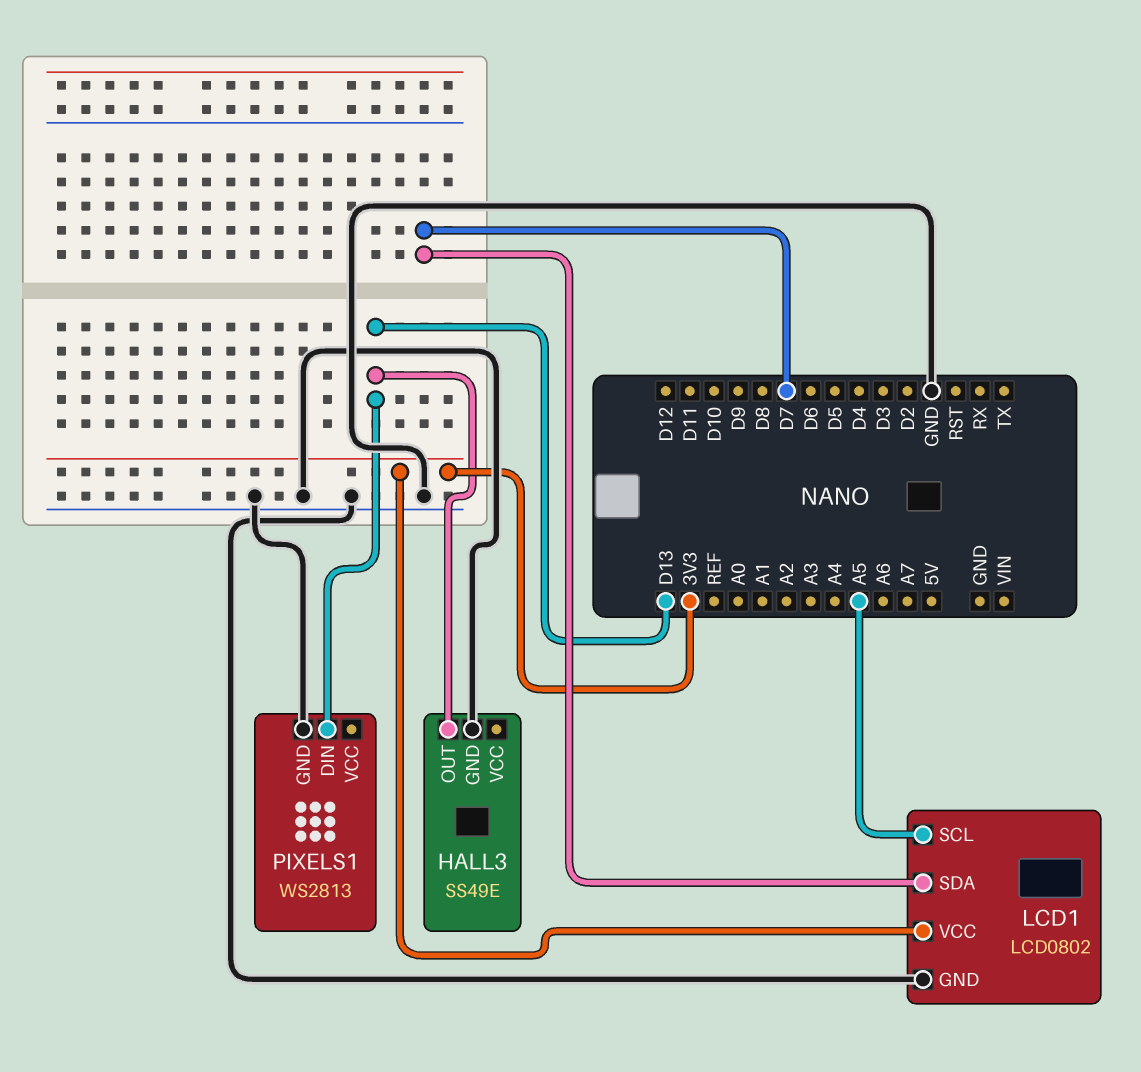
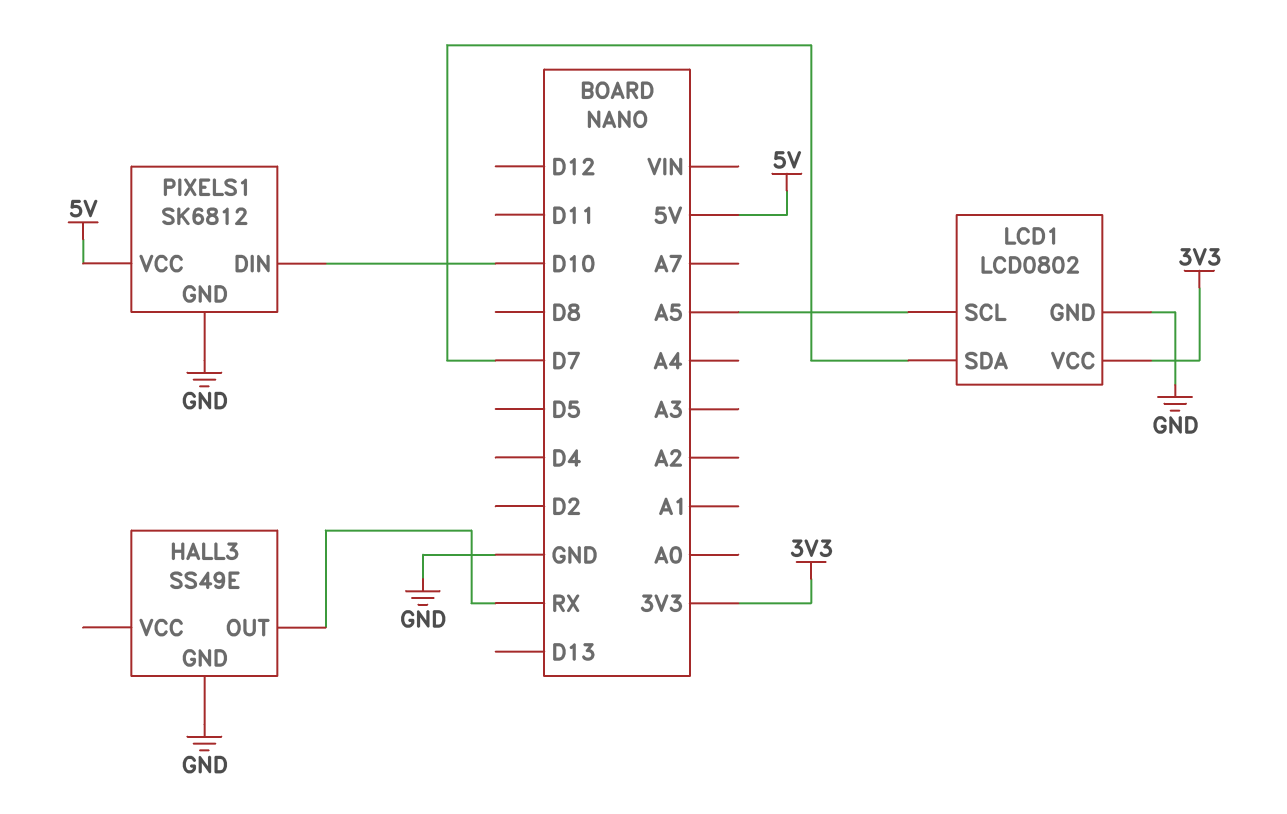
HALL3 pin OUT: D13 -> RX
PIXELS1: WS2813 -> SK6812
PIXELS1 pin DIN: D13 -> D10
PIXELS1 pin VCC: none -> 5V

